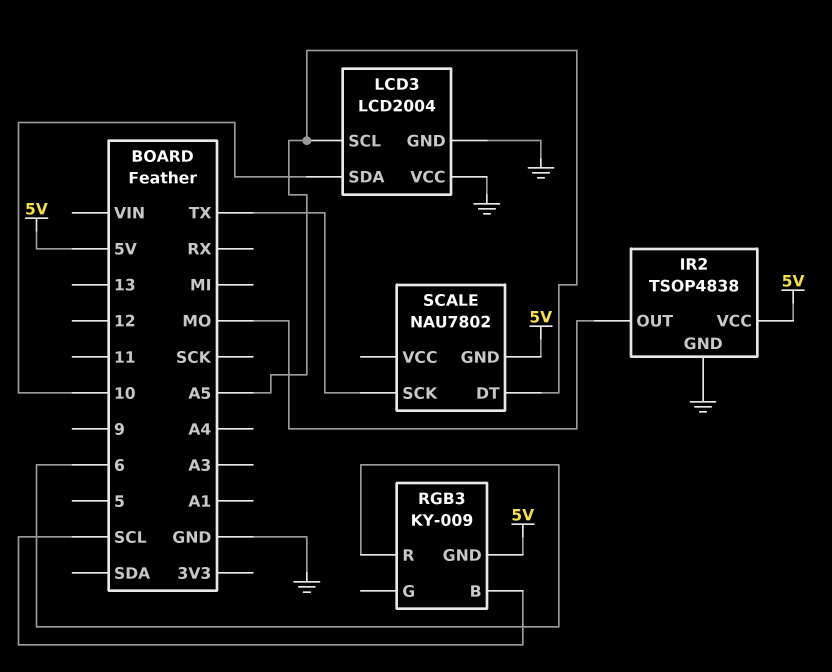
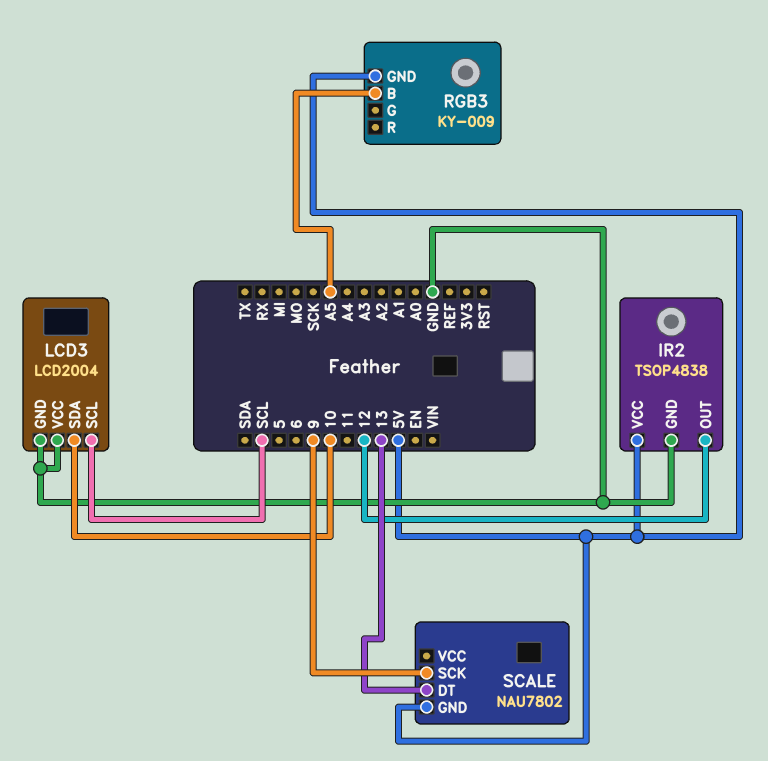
IR2 pin OUT: MO -> 12
LCD3 pin SCL: A5 -> SCL
RGB3 pin B: SCL -> A5
RGB3 pin R: 6 -> none
SCALE pin DT: A5 -> 13
SCALE pin SCK: TX -> 9

